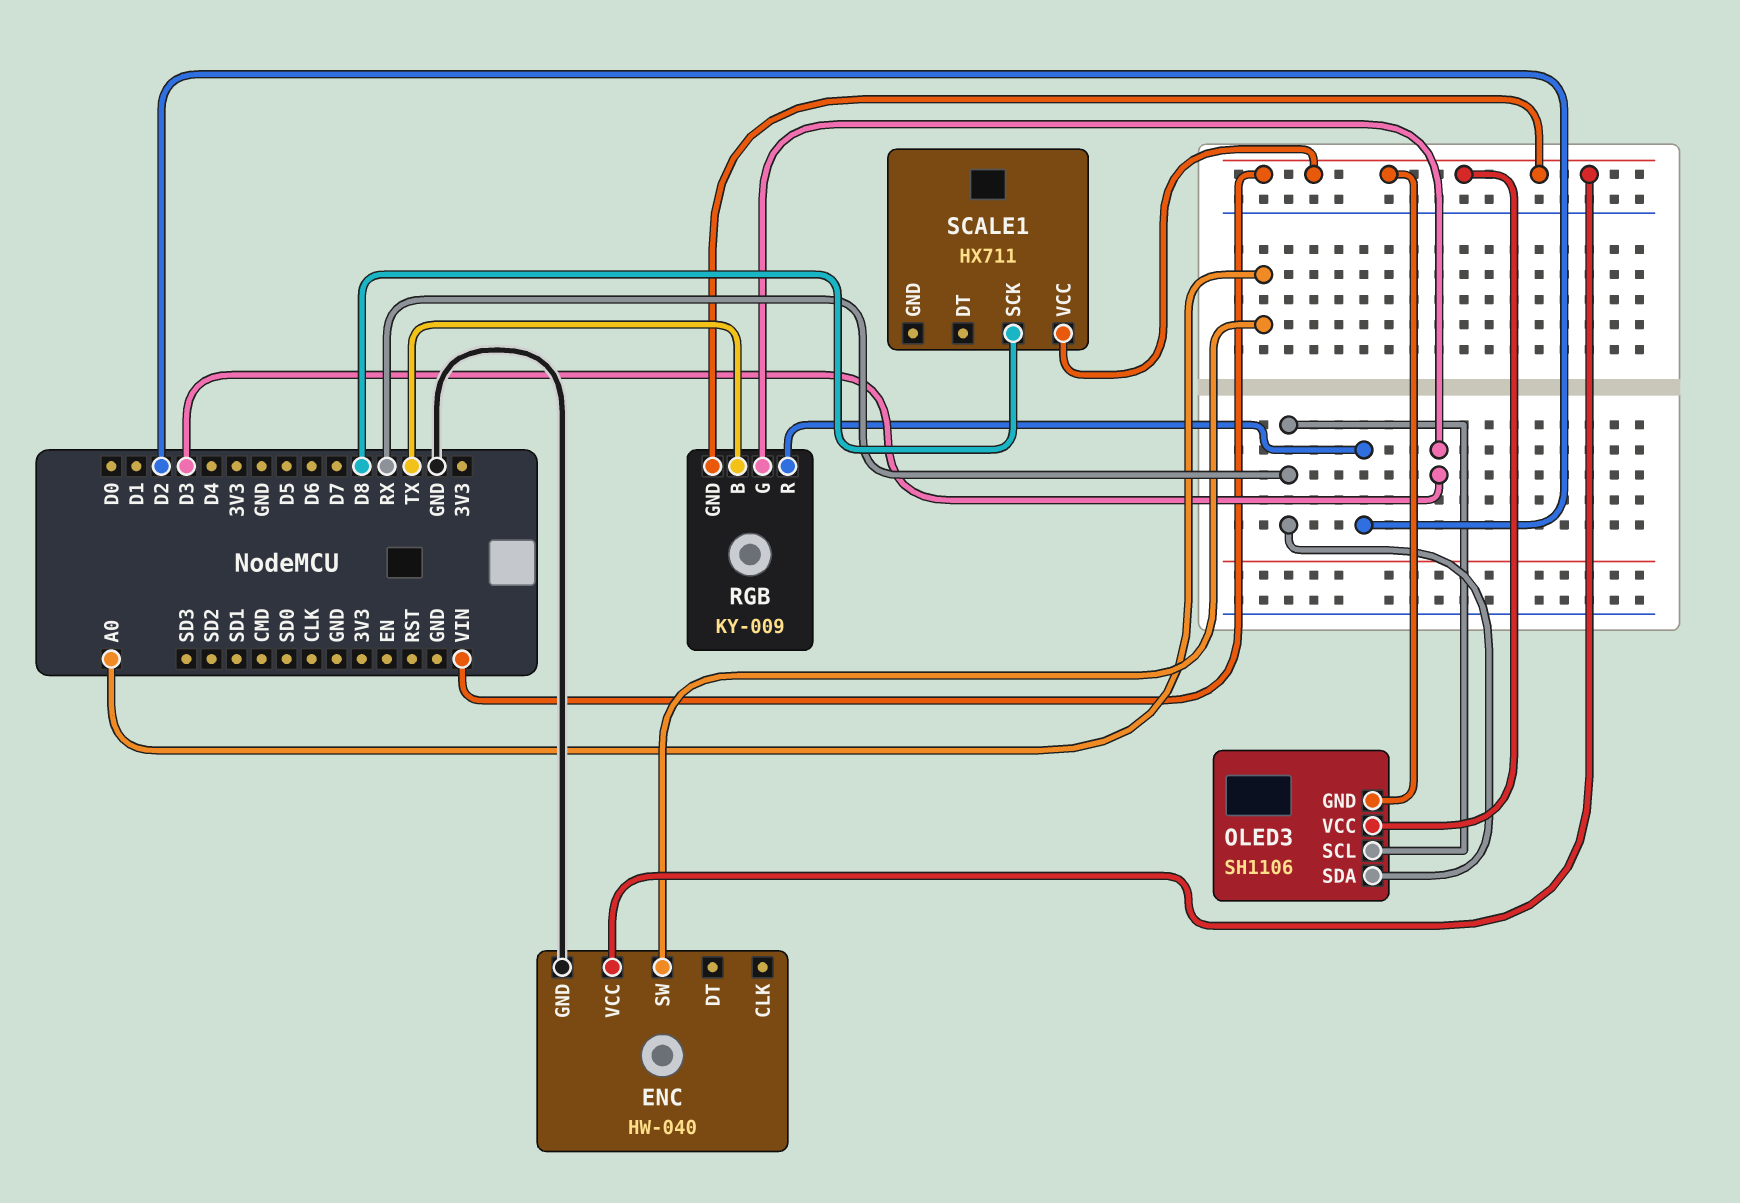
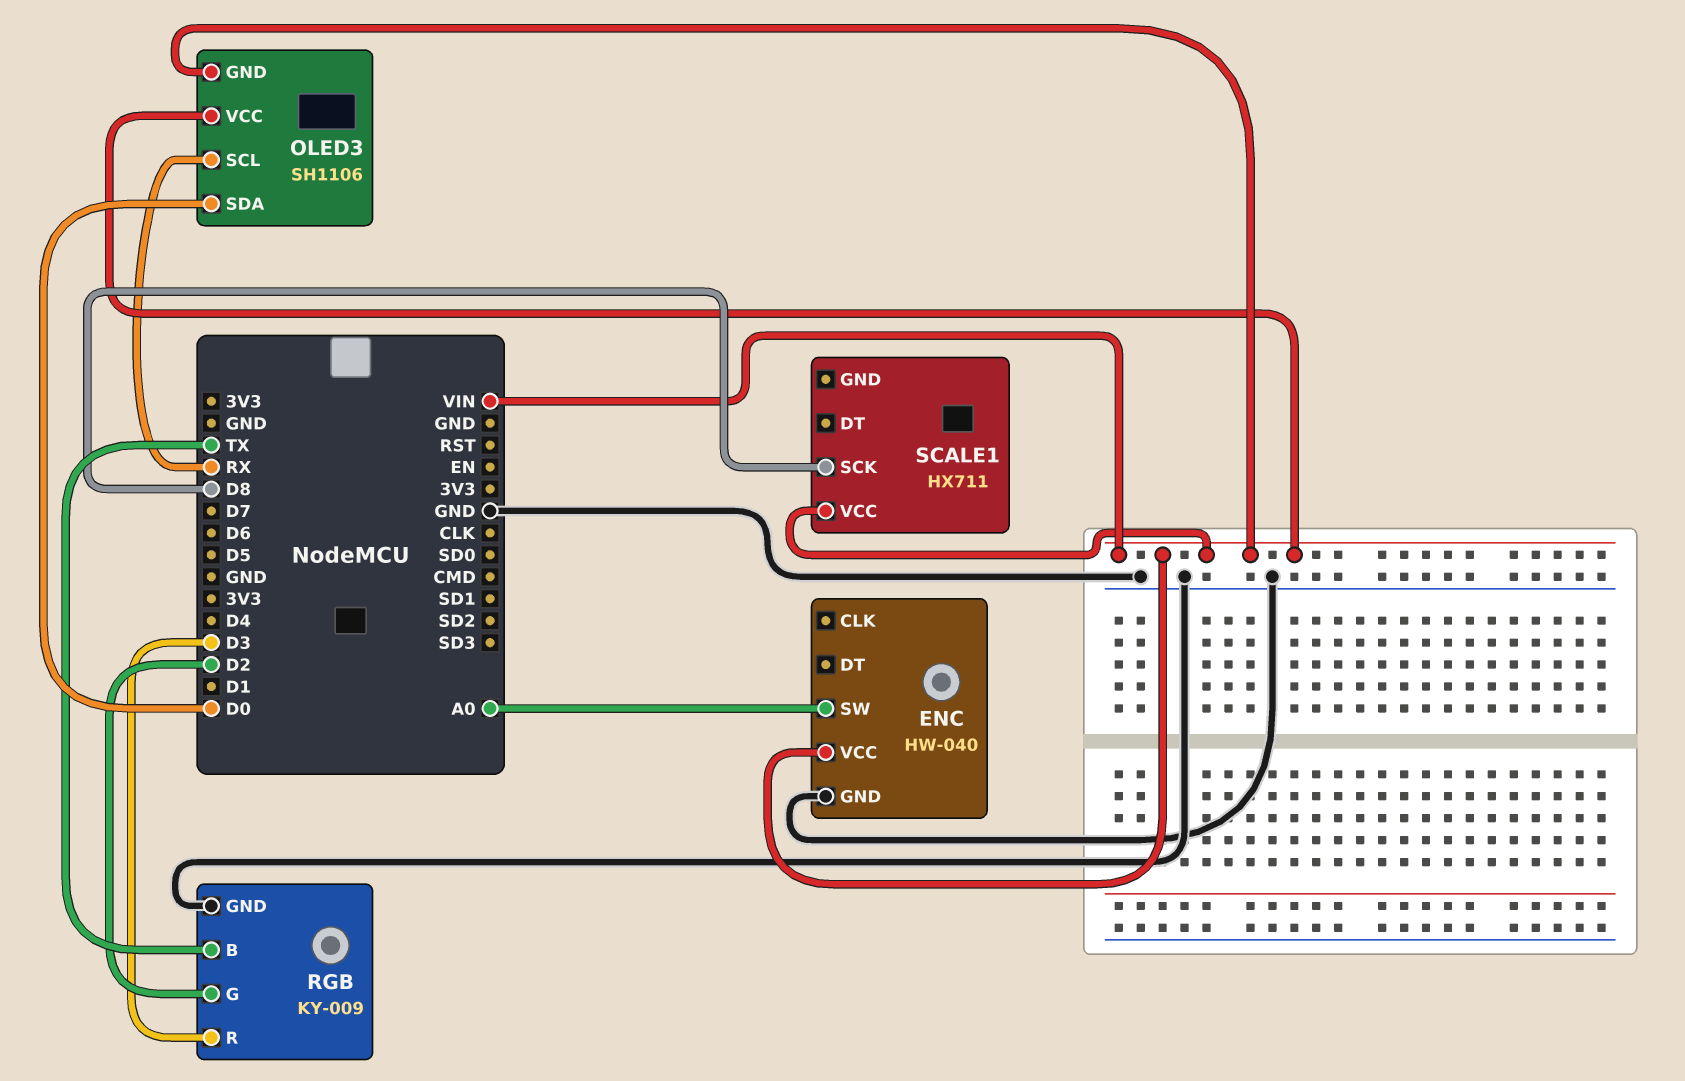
OLED3 pin SDA: RX -> D0
RGB pin G: D3 -> D2
RGB pin GND: VIN -> GND
RGB pin R: D2 -> D3

